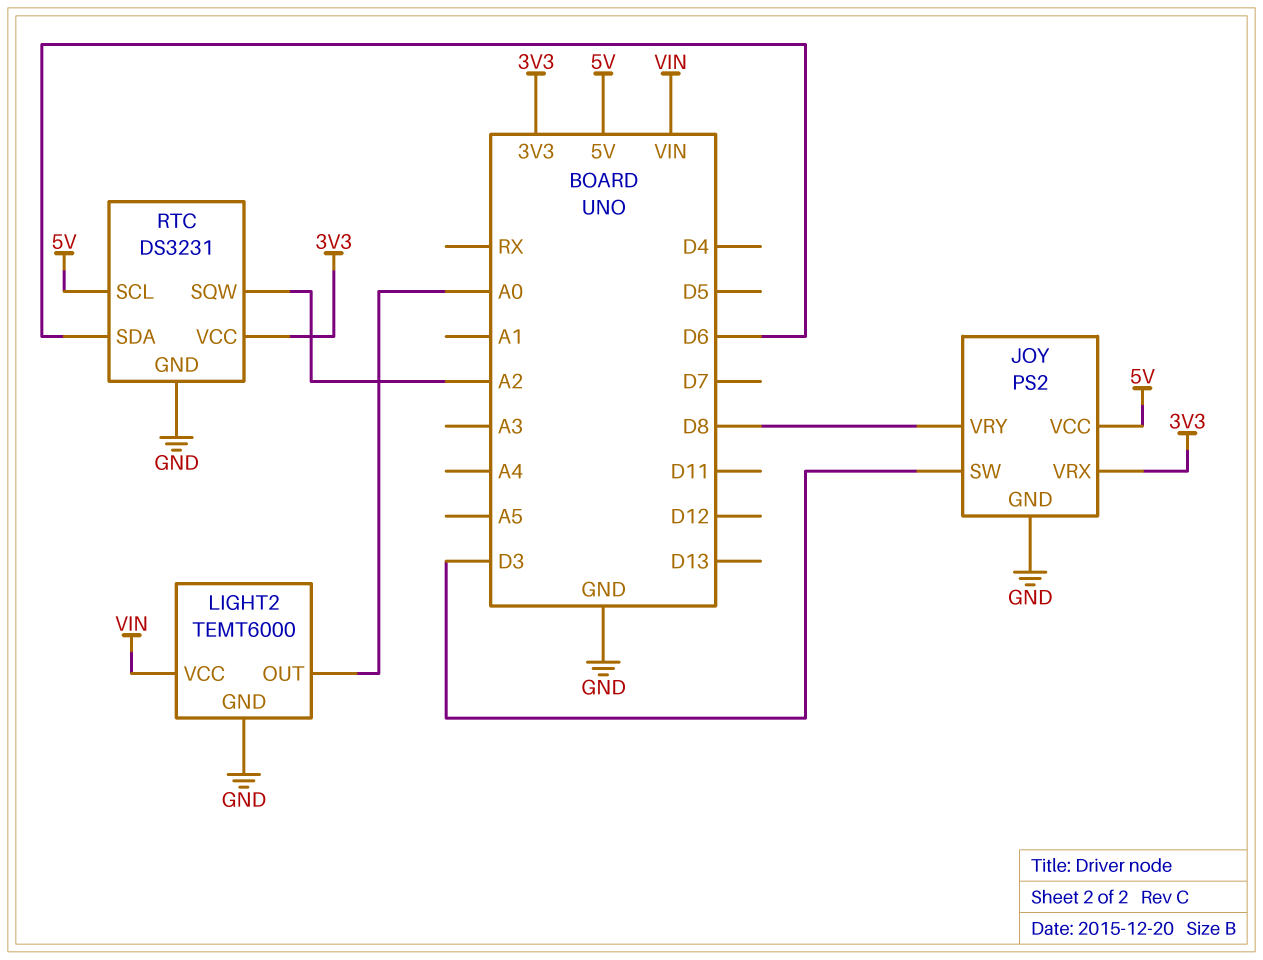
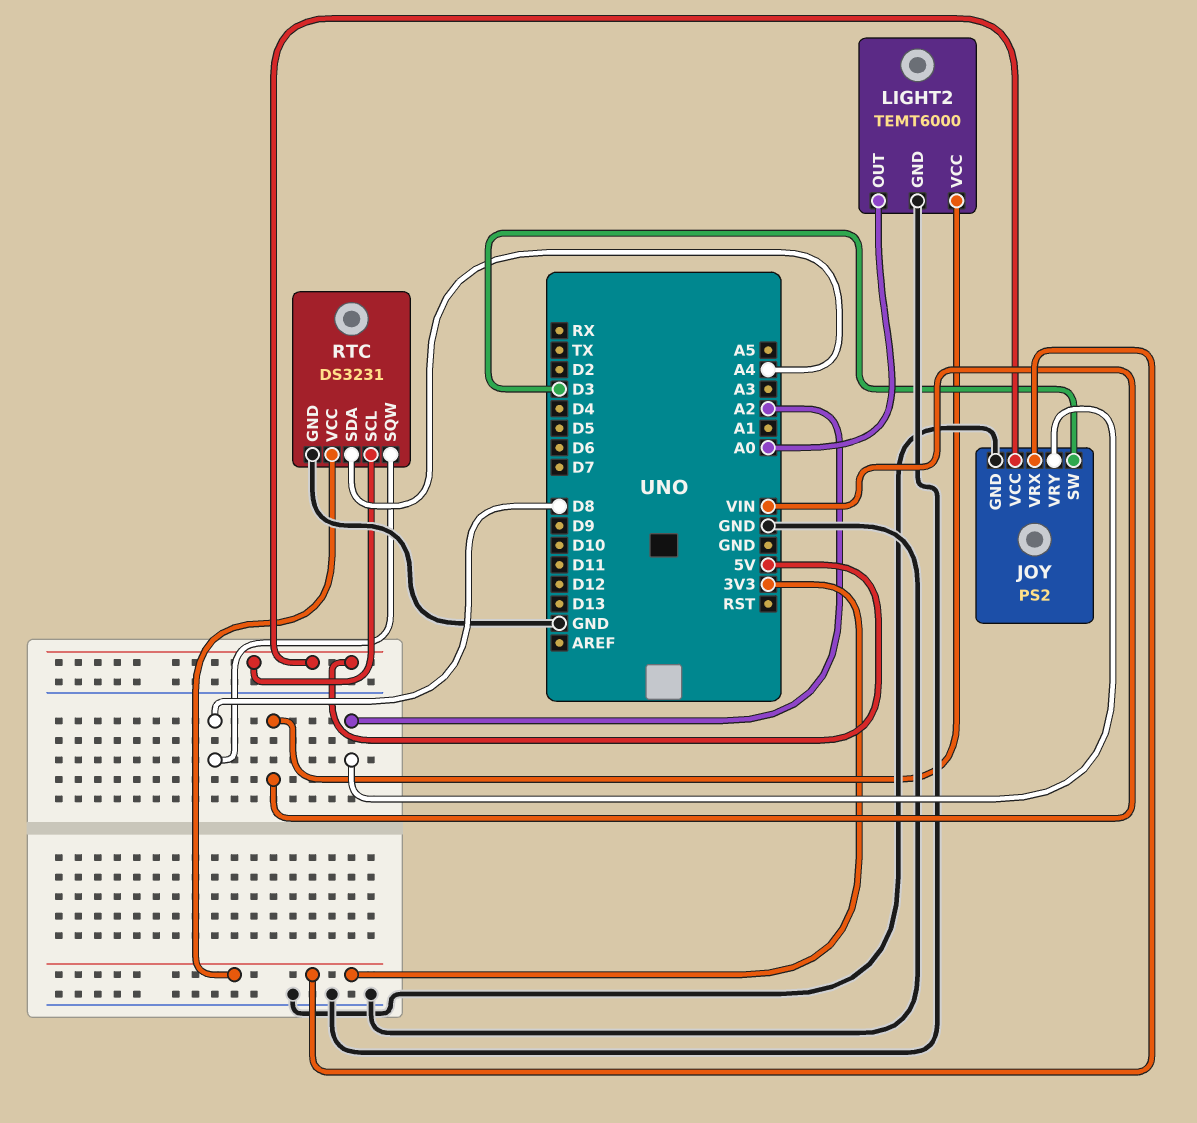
JOY pin VRY: D8 -> A2
RTC pin SDA: D6 -> A4
RTC pin SQW: A2 -> D8

